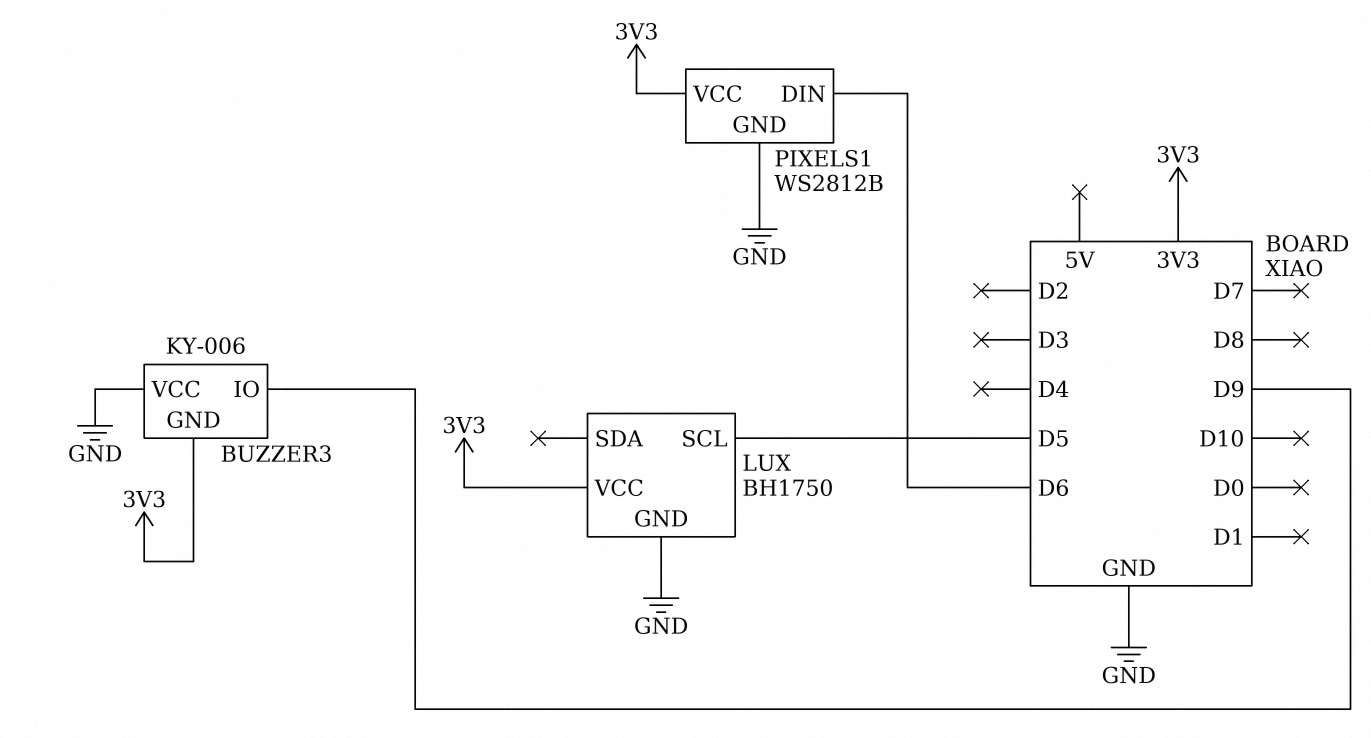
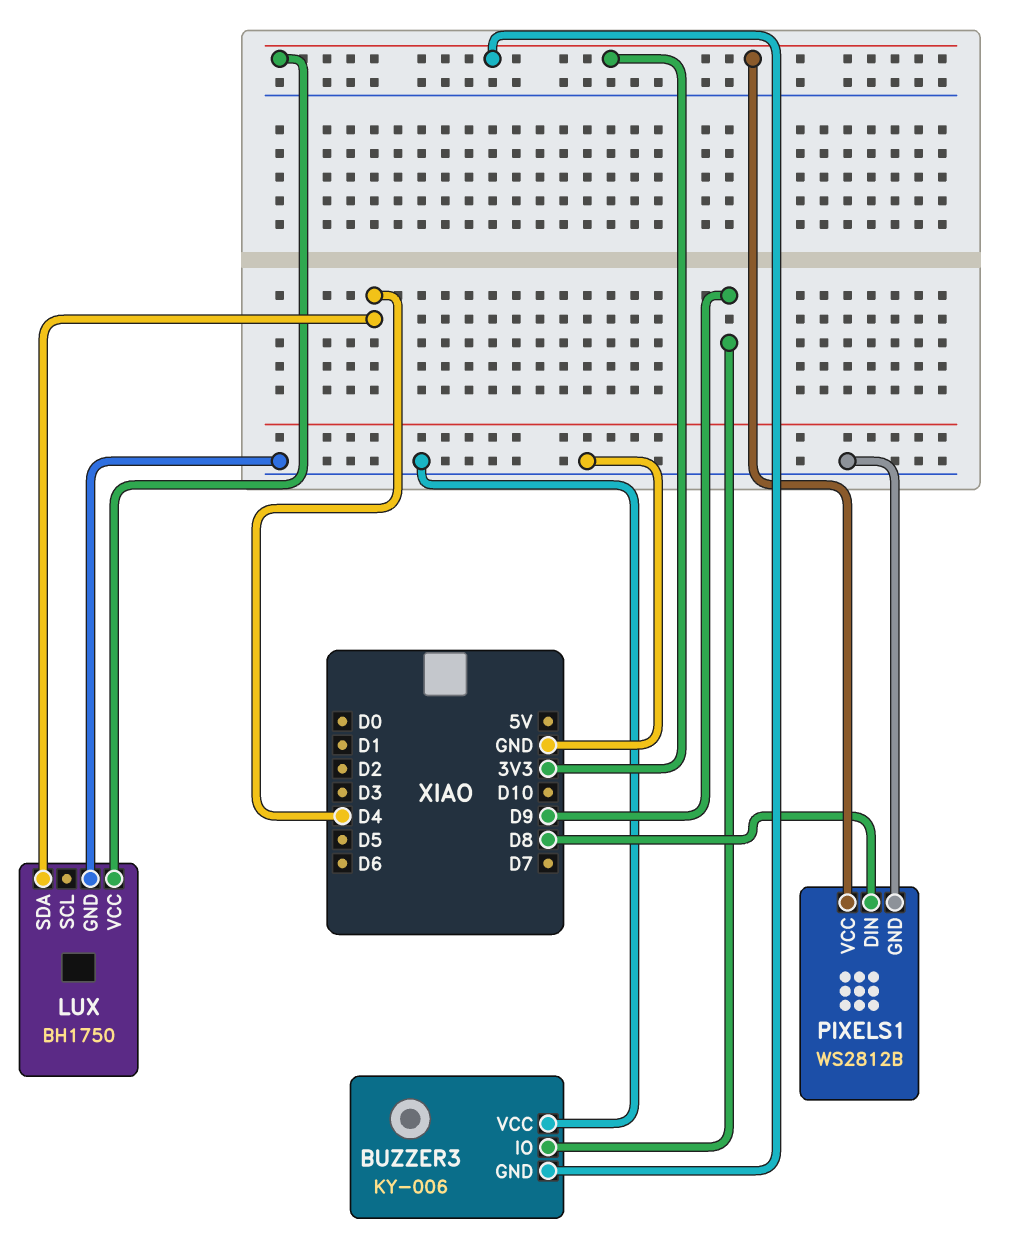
LUX pin SCL: D5 -> none
LUX pin SDA: none -> D4
PIXELS1 pin DIN: D6 -> D8

